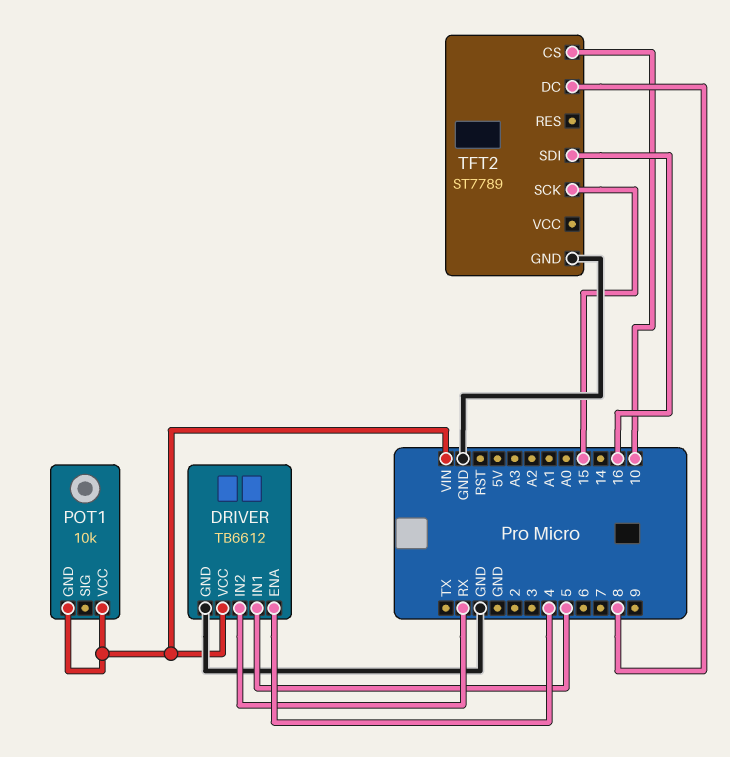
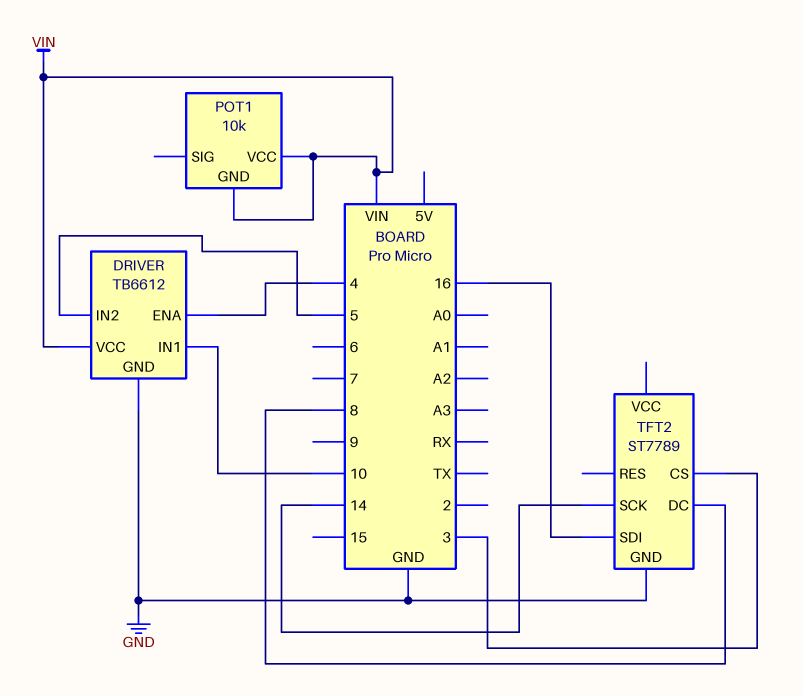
DRIVER pin IN1: 5 -> 10
DRIVER pin IN2: RX -> 5
TFT2 pin CS: 10 -> 3
TFT2 pin SCK: 15 -> 14

